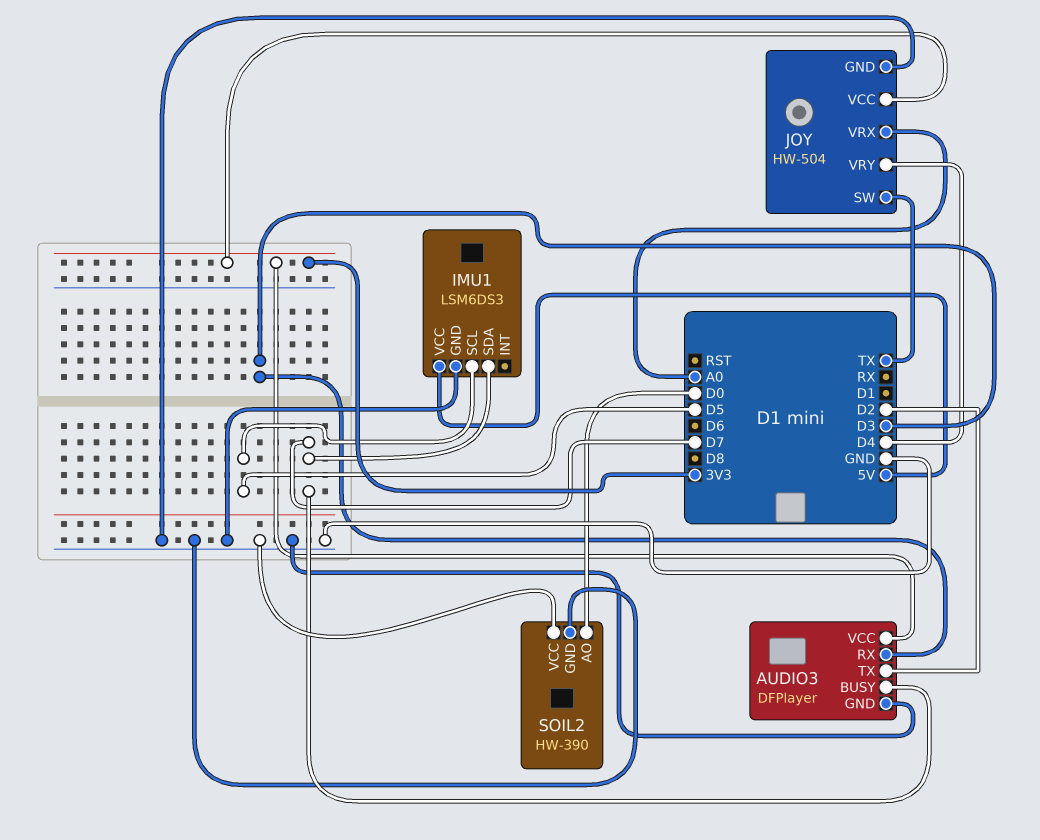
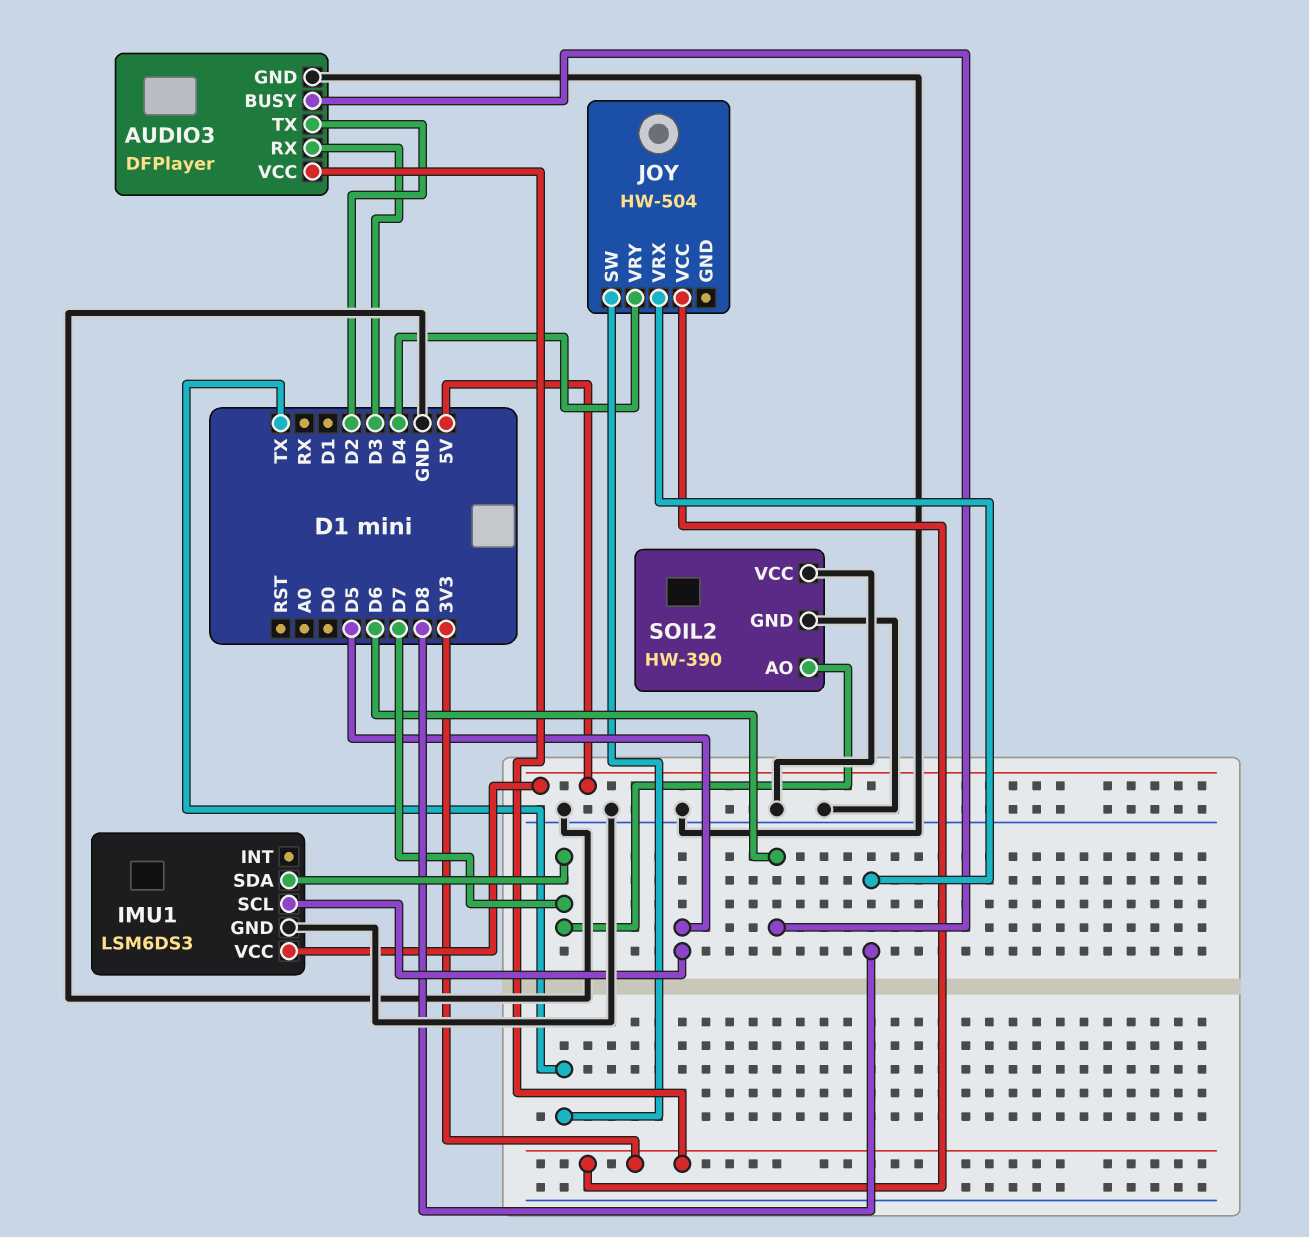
AUDIO3 pin BUSY: D7 -> D6
JOY pin GND: GND -> none
JOY pin VRX: A0 -> D8
SOIL2 pin AO: D0 -> D7

